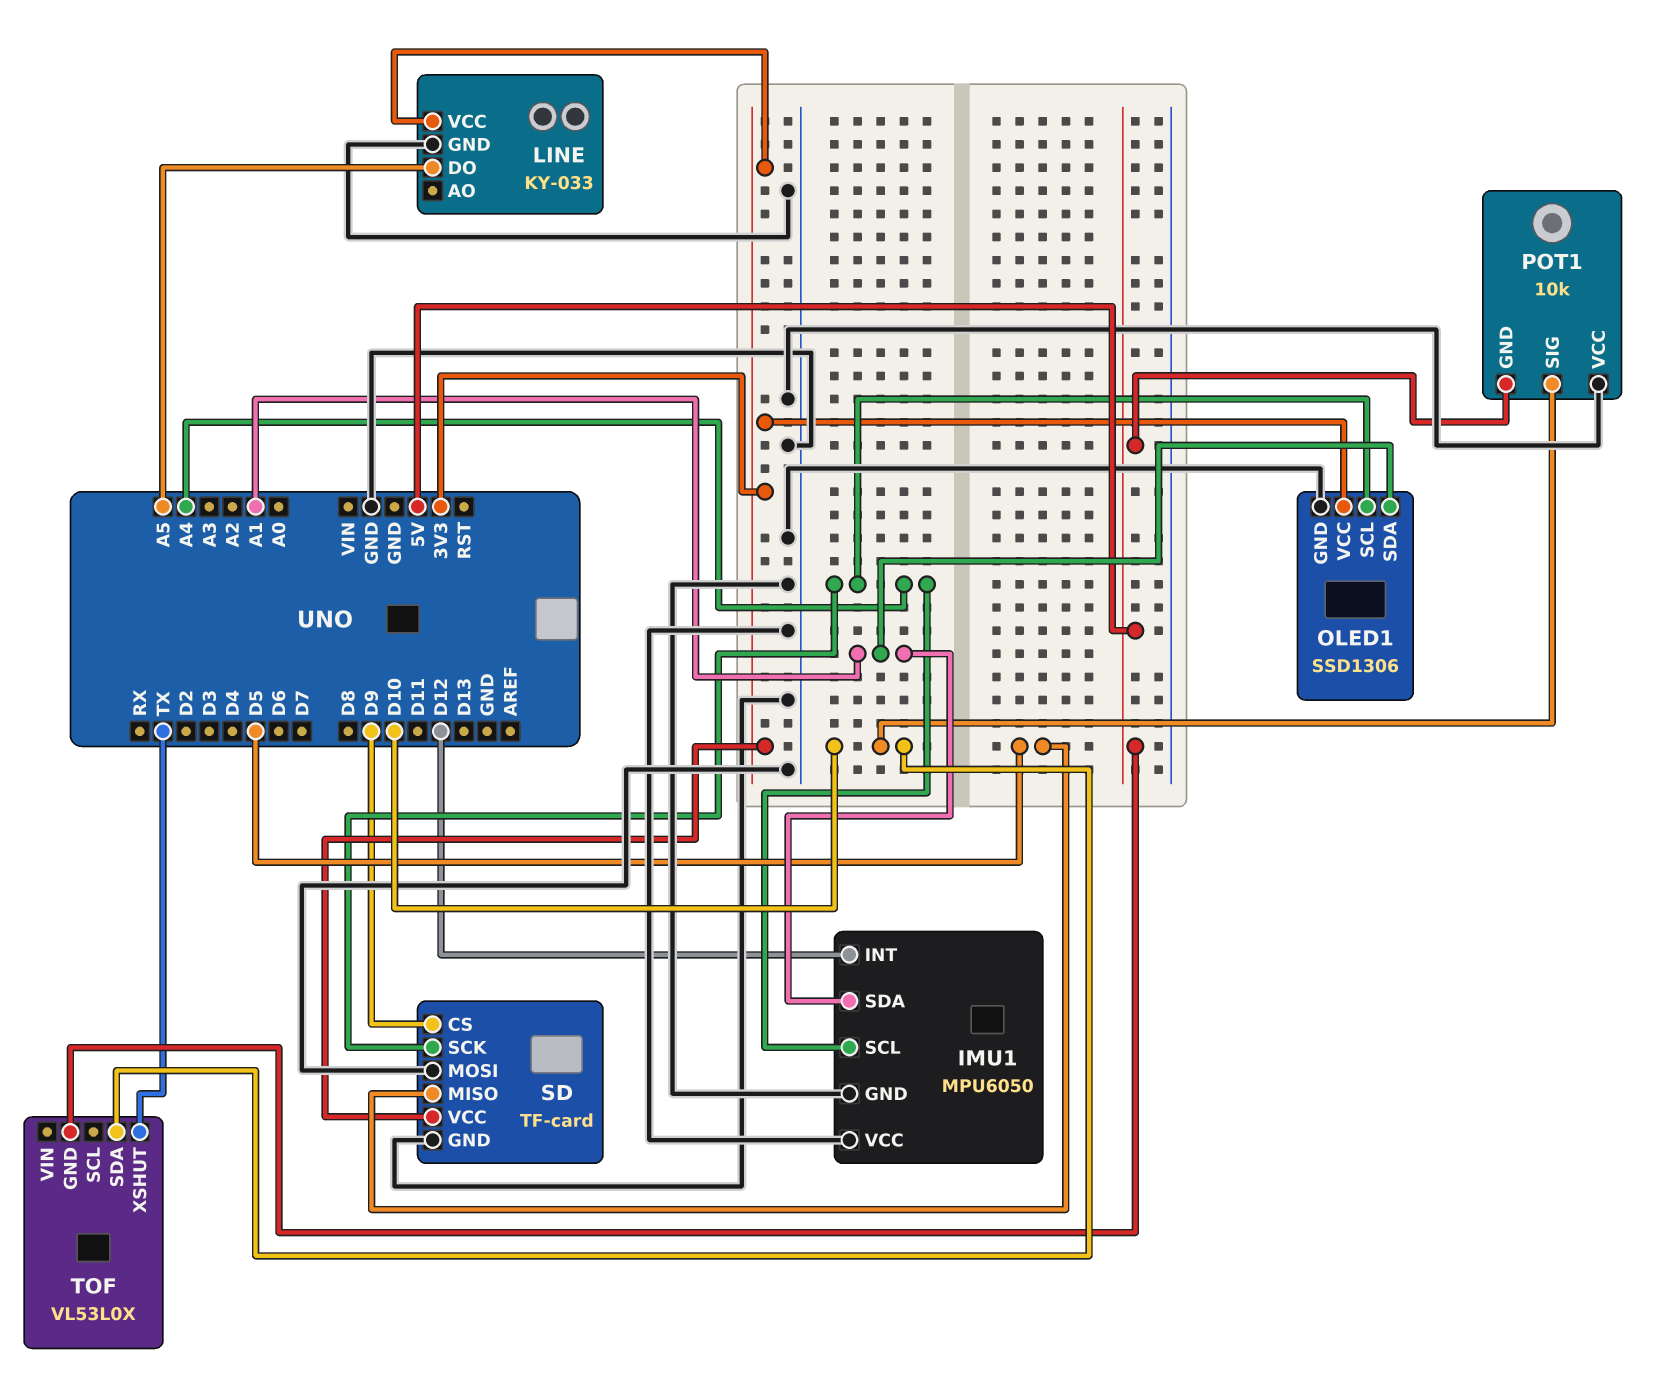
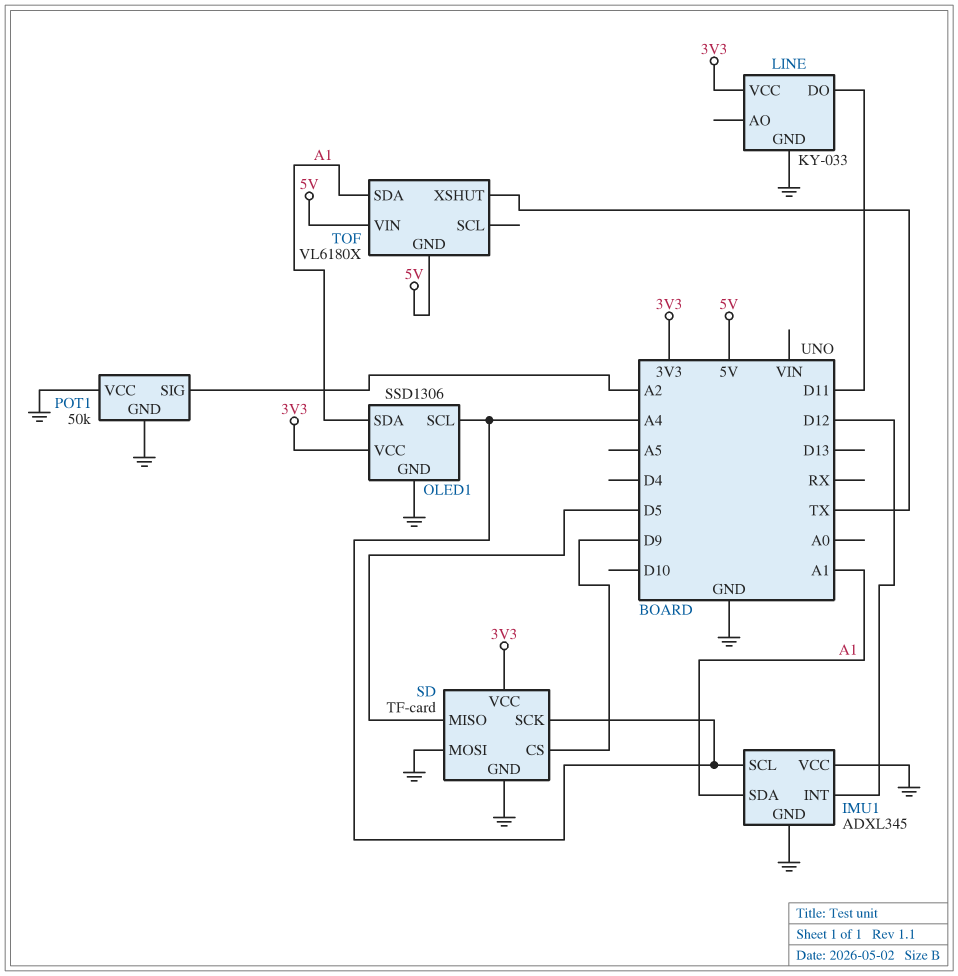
IMU1: MPU6050 -> ADXL345
LINE pin DO: A5 -> D11
POT1: 10k -> 50k
POT1 pin GND: 5V -> GND
POT1 pin SIG: D10 -> A2
TOF: VL53L0X -> VL6180X
TOF pin SDA: D10 -> A1
TOF pin VIN: none -> 5V

